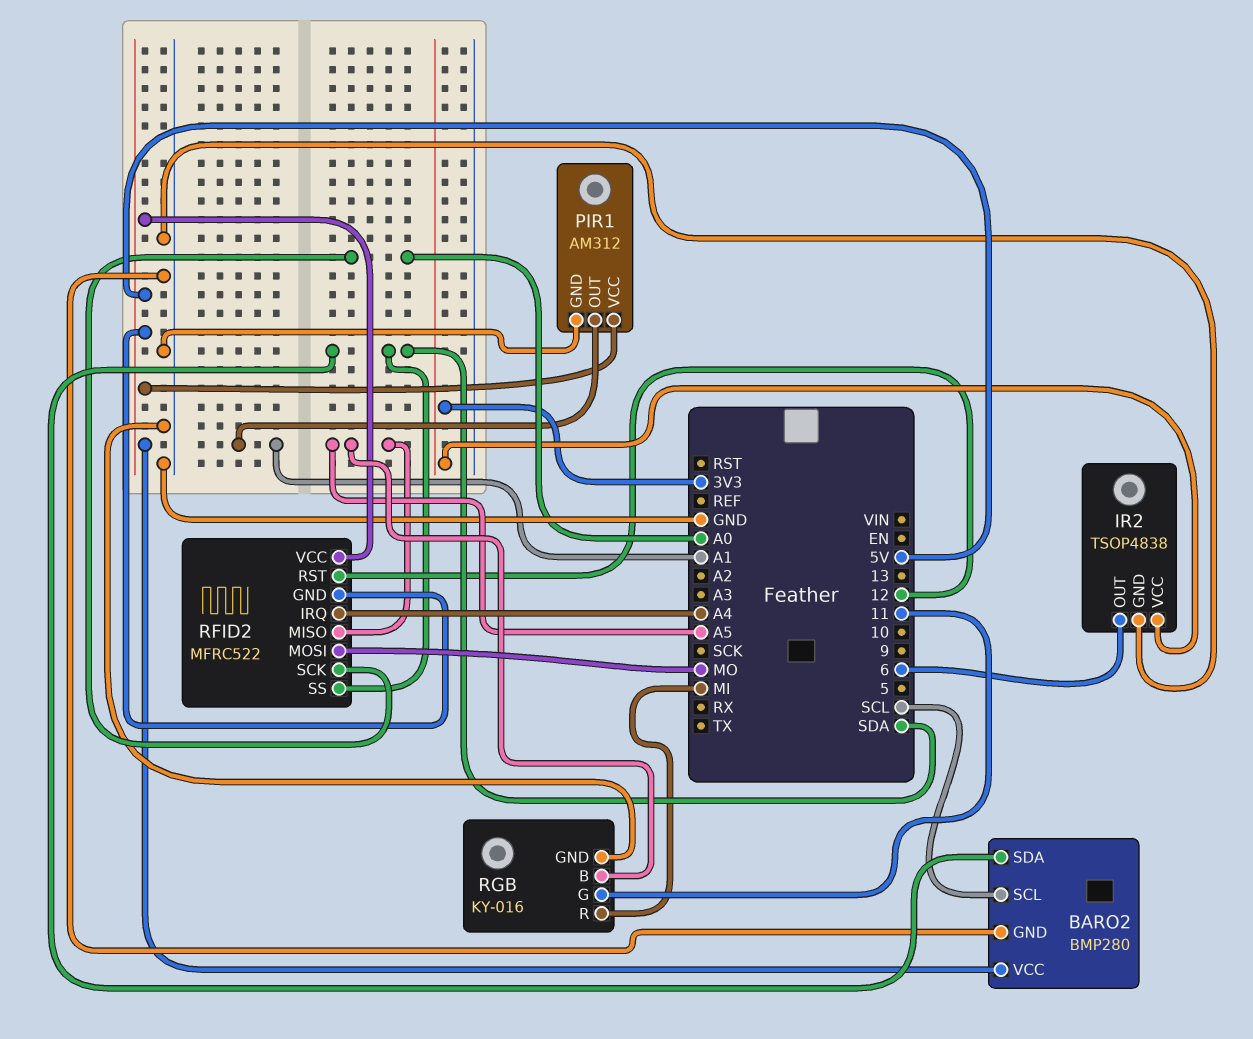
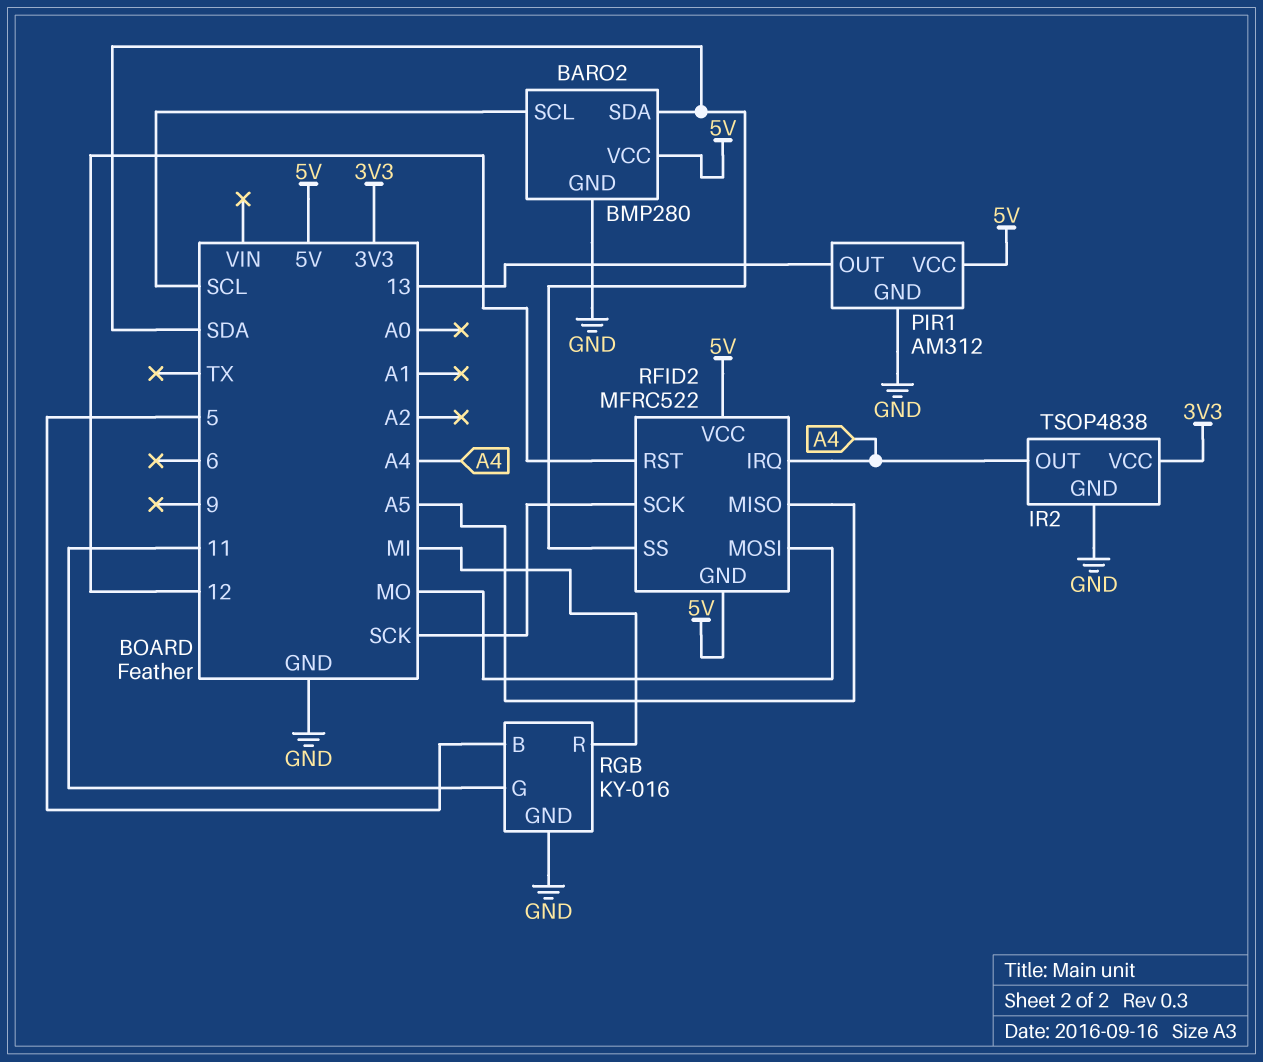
IR2 pin OUT: 6 -> A4
PIR1 pin OUT: A1 -> 13
RFID2 pin SCK: A0 -> SCK
RGB pin B: A5 -> 5

